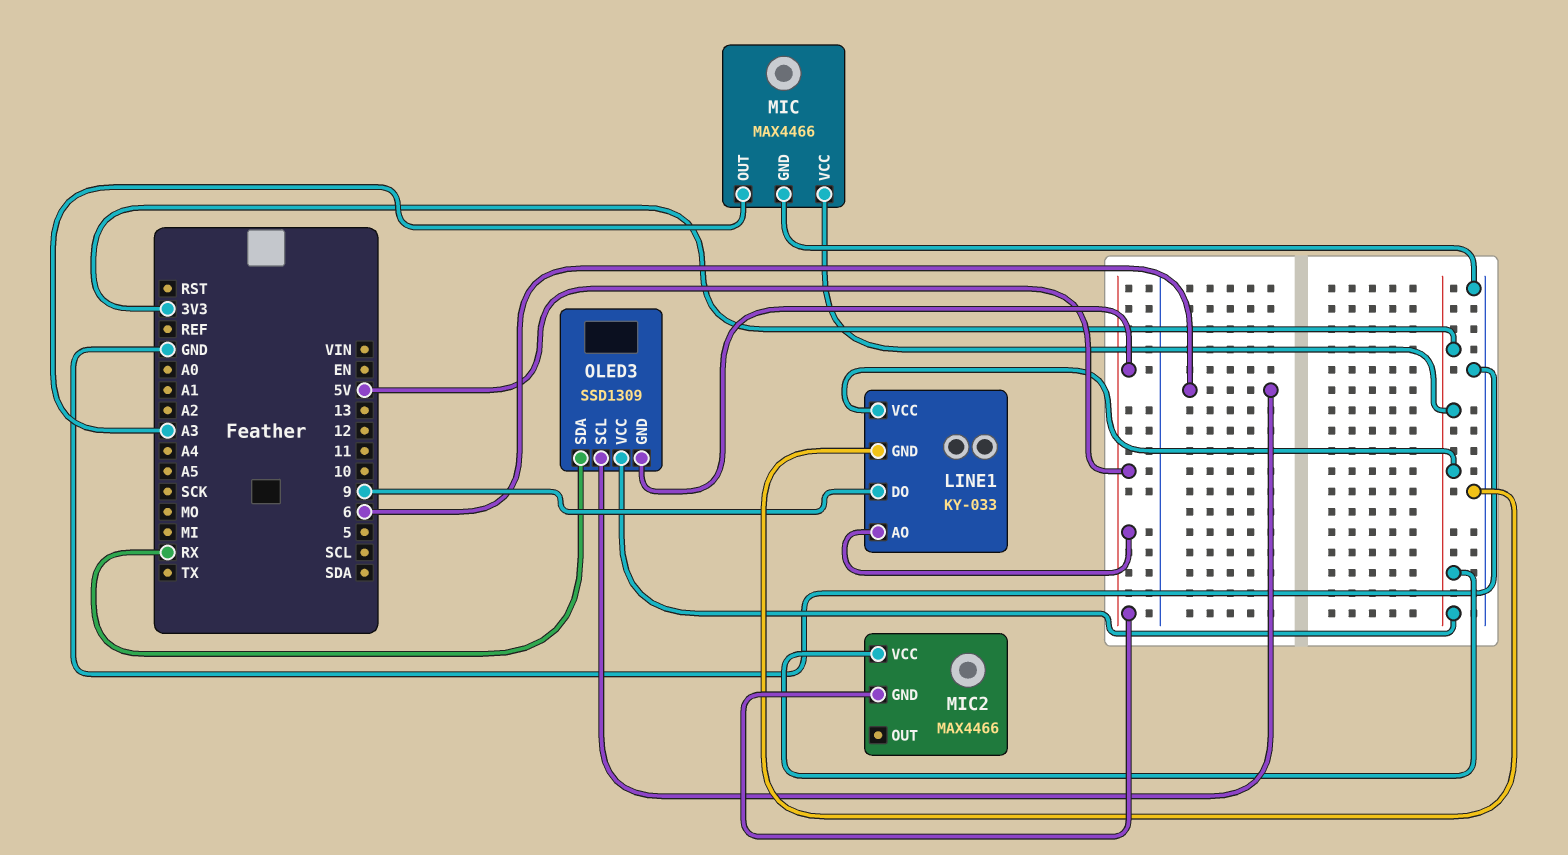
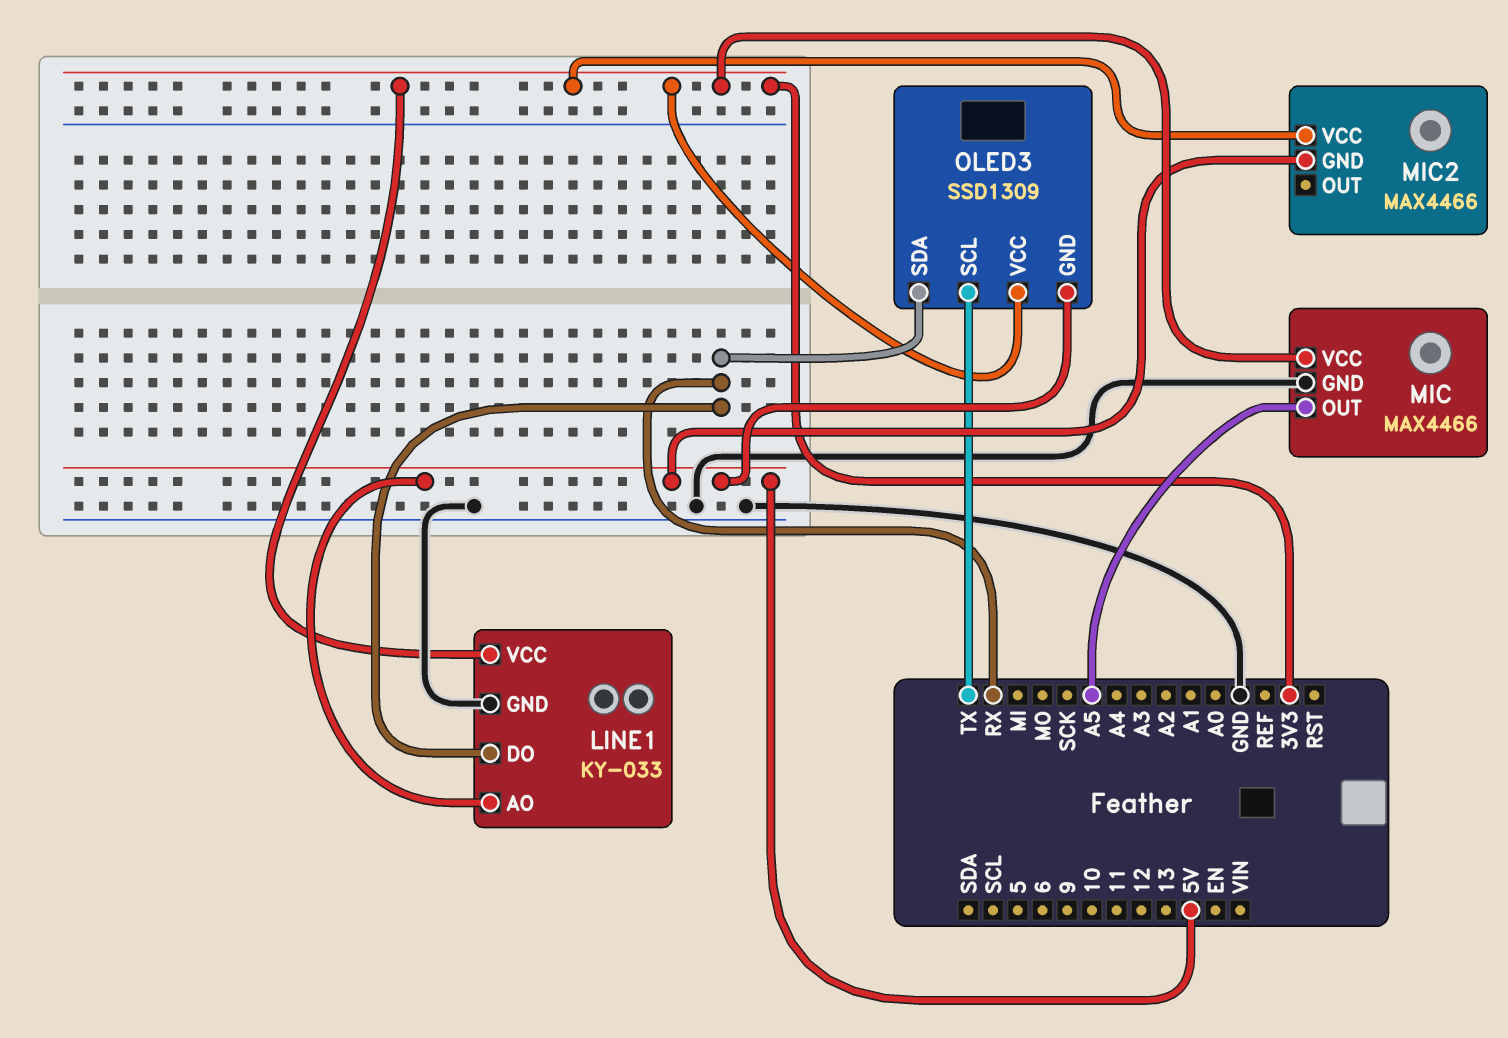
LINE1 pin DO: 9 -> RX
MIC pin OUT: A3 -> A5
OLED3 pin SCL: 6 -> TX

